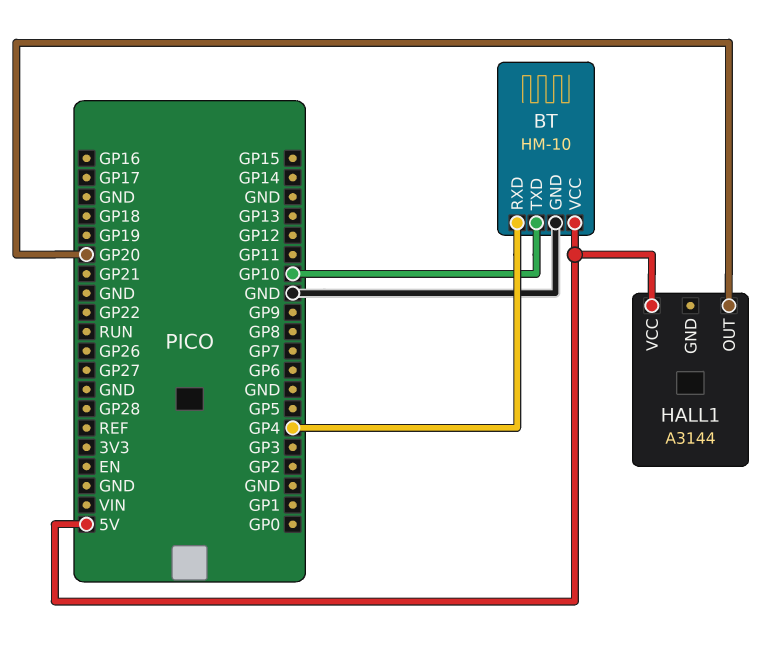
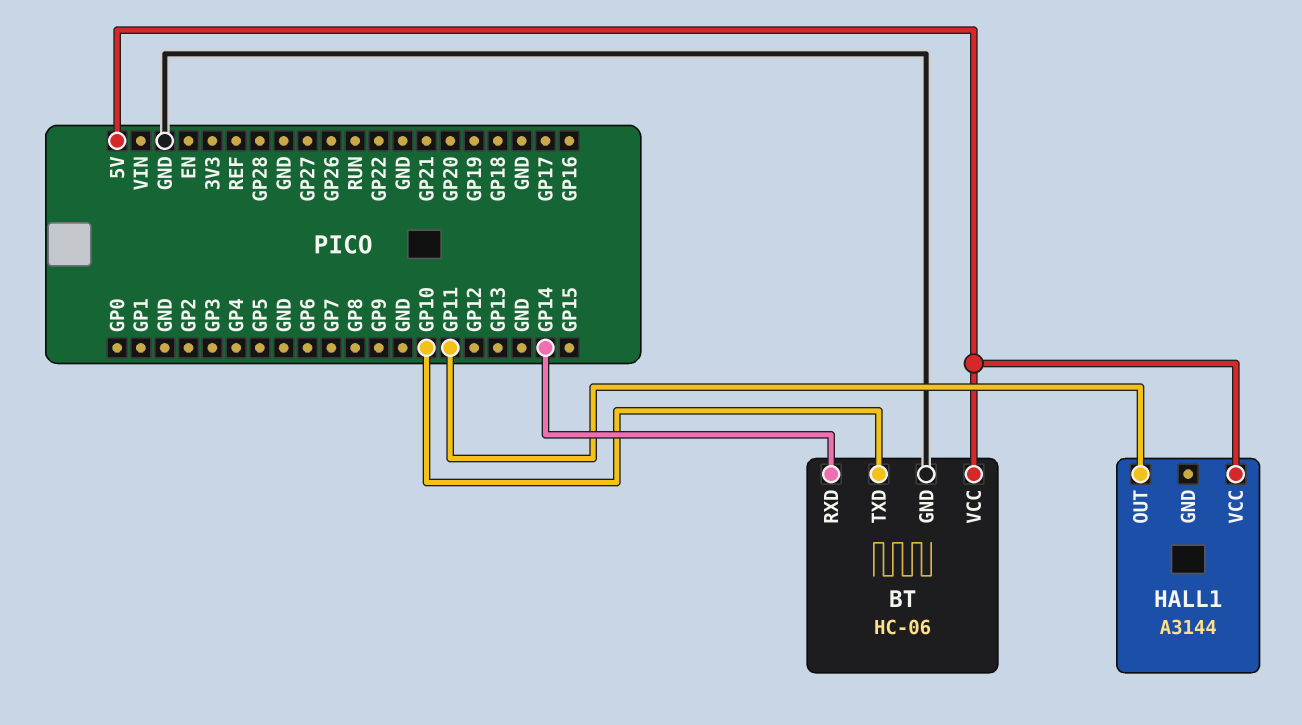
BT: HM-10 -> HC-06
BT pin RXD: GP4 -> GP14
HALL1 pin OUT: GP20 -> GP11

